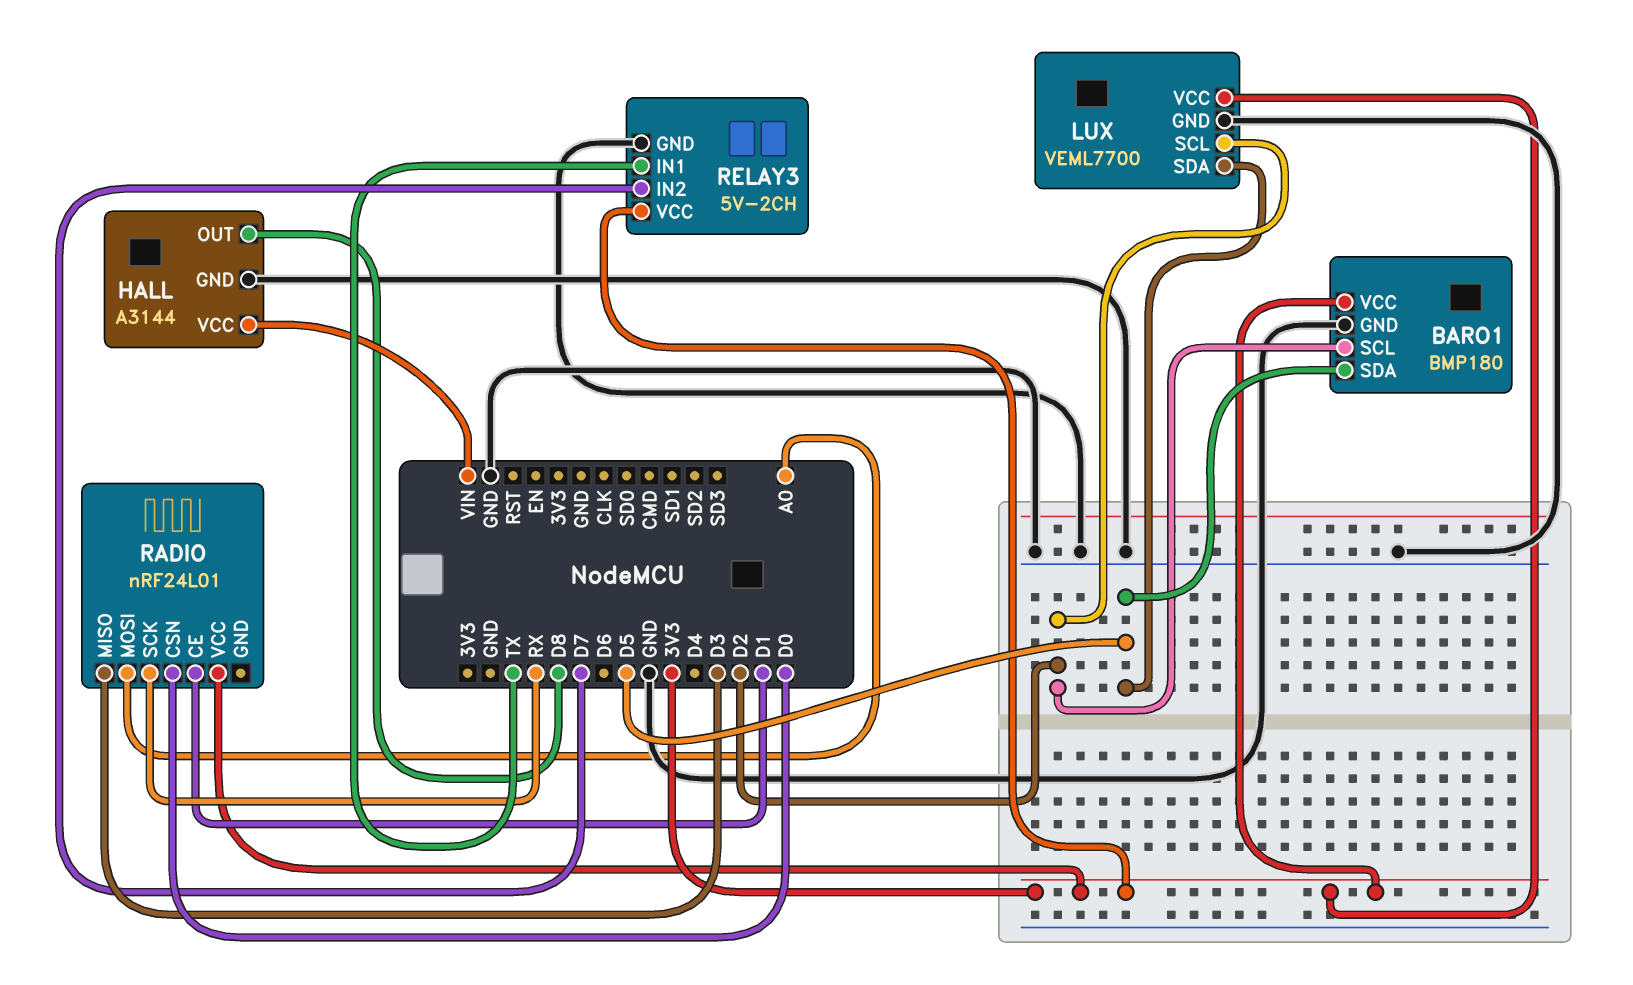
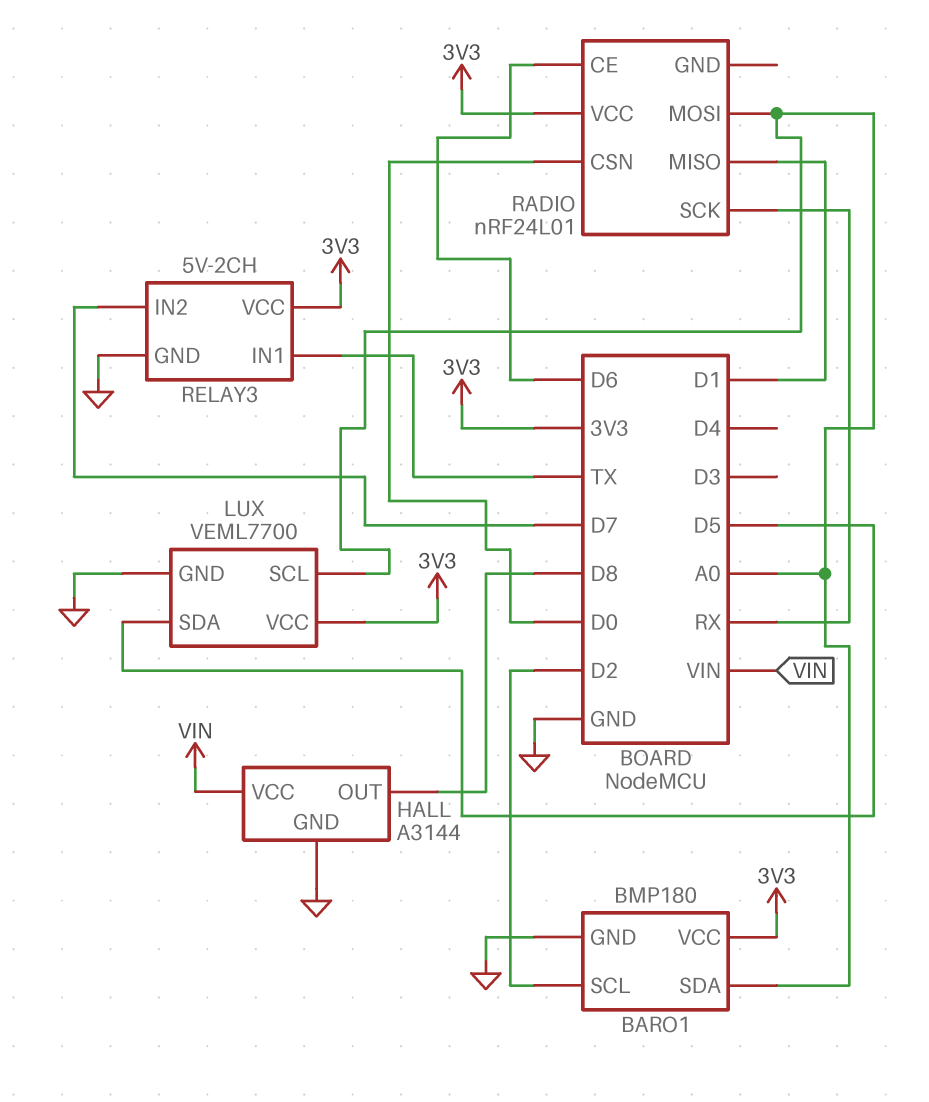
BARO1 pin SDA: D5 -> A0
LUX pin SCL: D2 -> A0
RADIO pin CE: D1 -> D6
RADIO pin MISO: D3 -> D1

